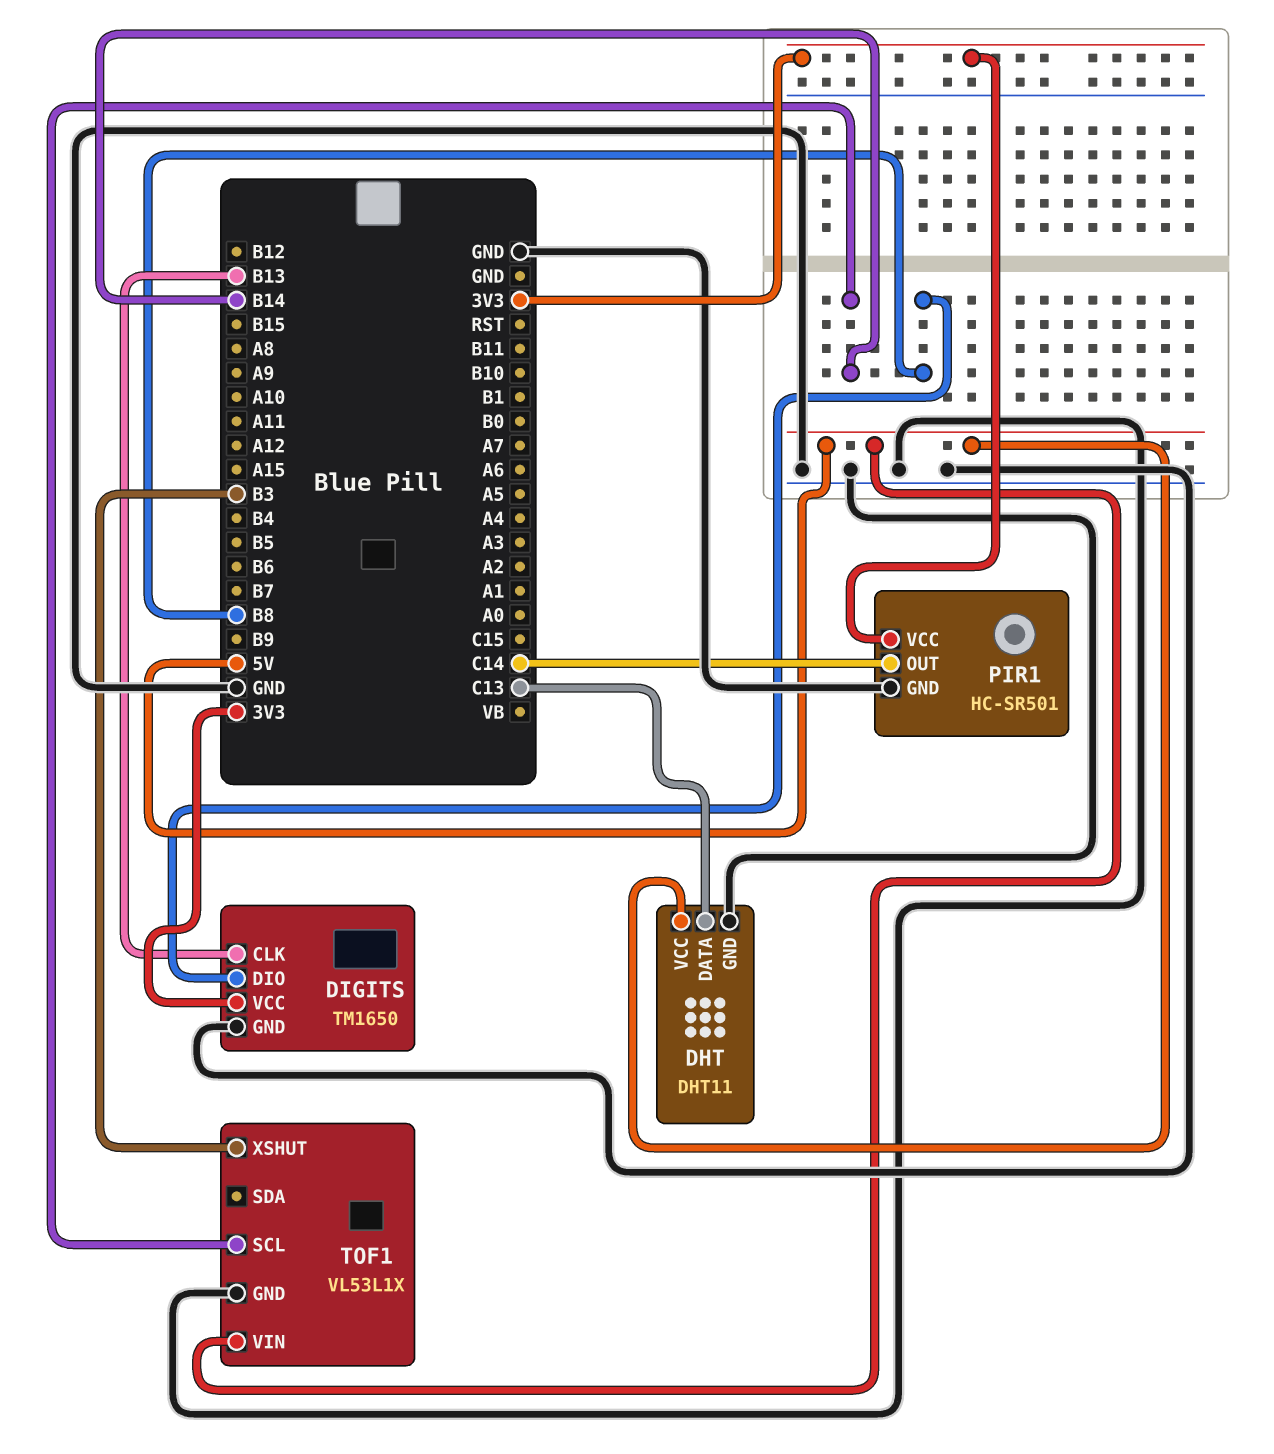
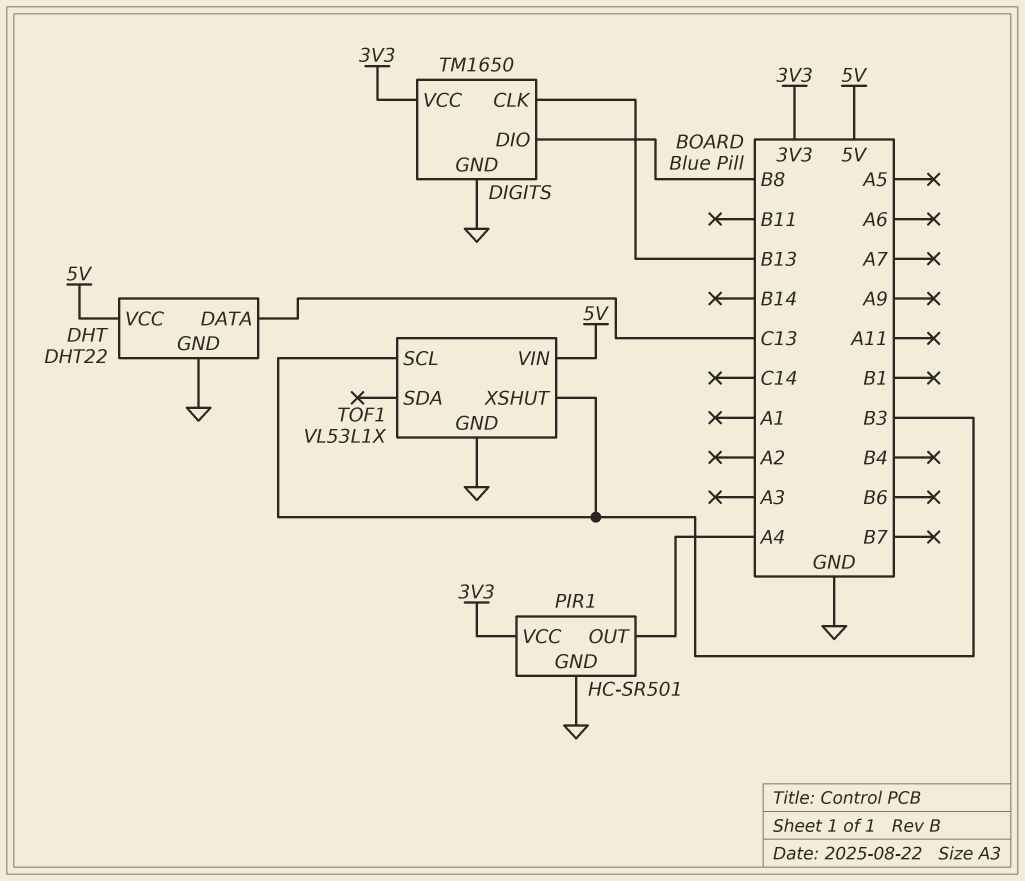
DHT: DHT11 -> DHT22
PIR1 pin OUT: C14 -> A4
TOF1 pin SCL: B14 -> B3

